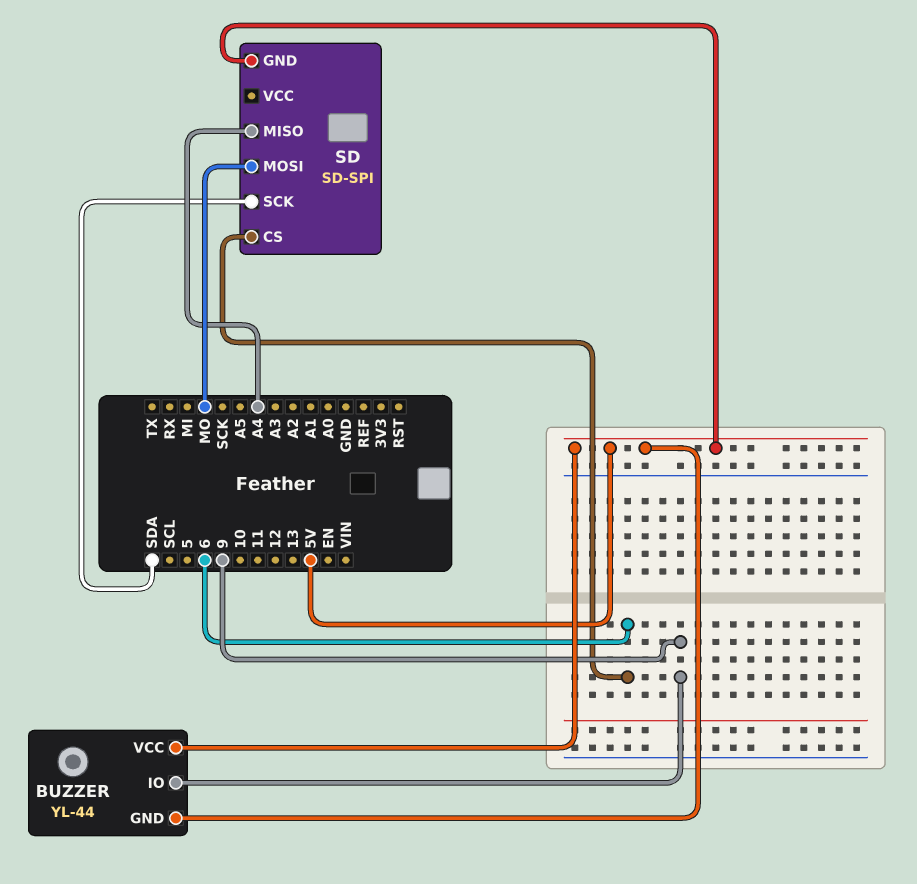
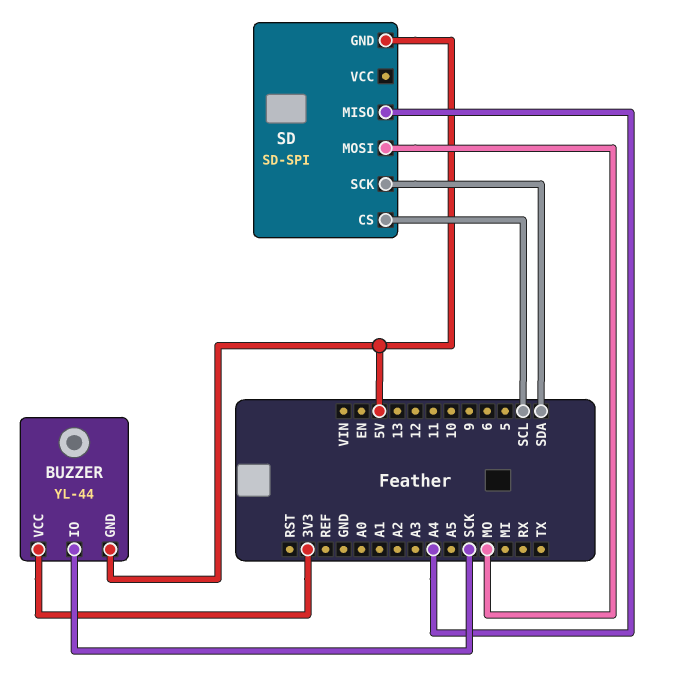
BUZZER pin IO: 9 -> SCK
BUZZER pin VCC: 5V -> 3V3
SD pin CS: 6 -> SCL

